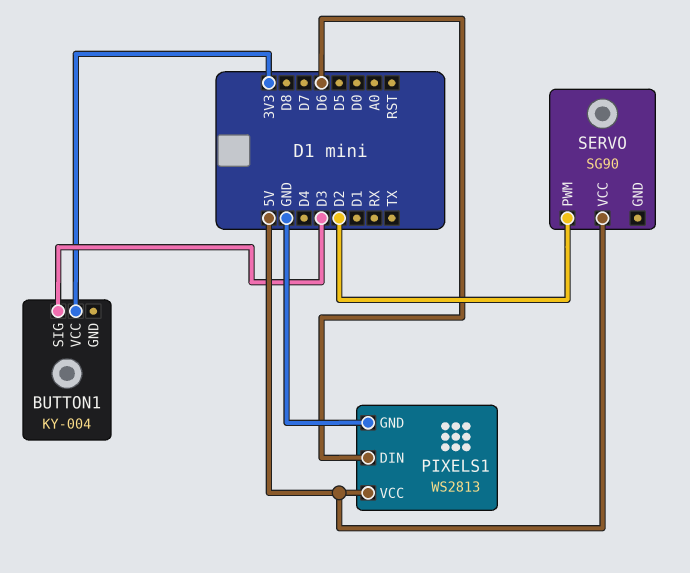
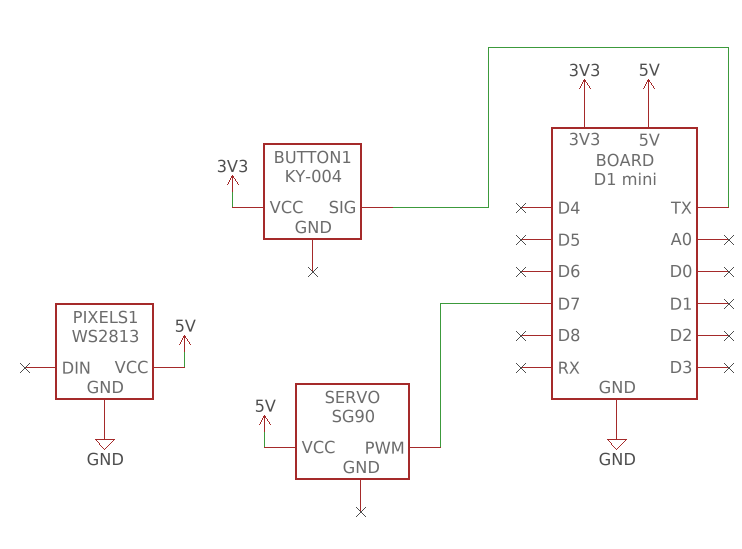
BUTTON1 pin SIG: D3 -> TX
PIXELS1 pin DIN: D6 -> none
SERVO pin PWM: D2 -> D7

